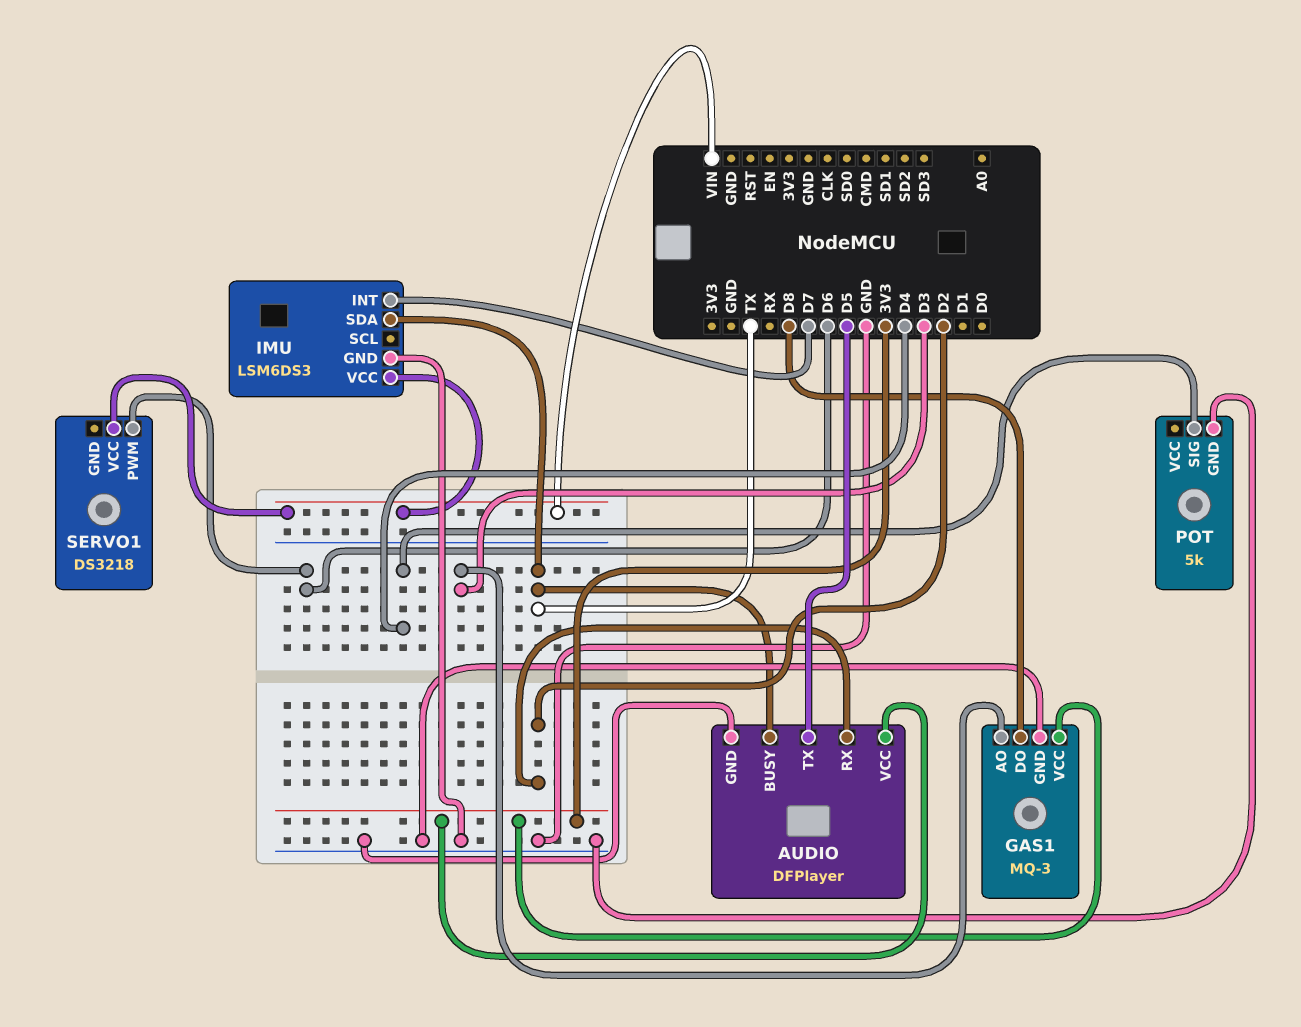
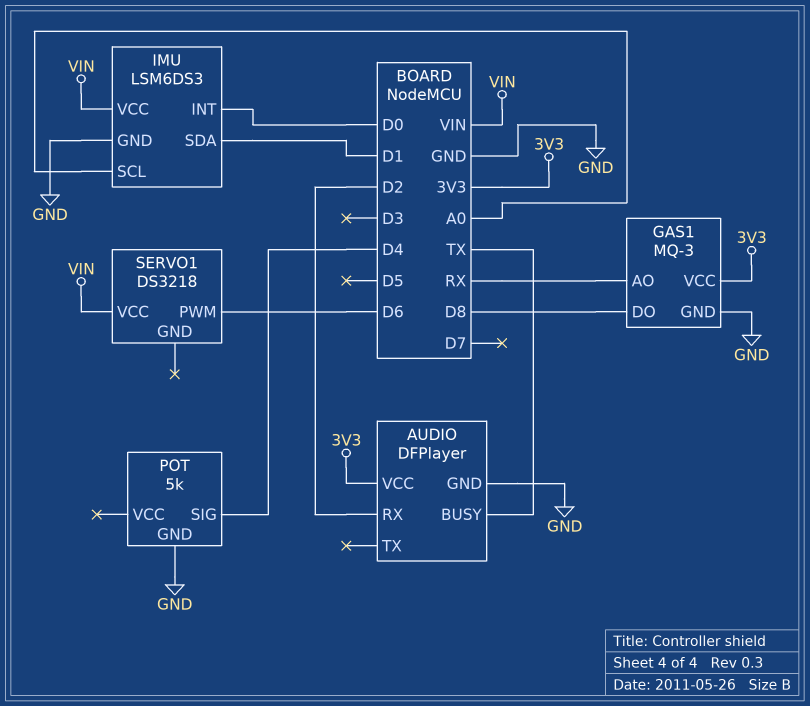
AUDIO pin TX: D5 -> none
GAS1 pin AO: D3 -> RX
IMU pin INT: D7 -> D0
IMU pin SCL: none -> A0
IMU pin SDA: TX -> D1

